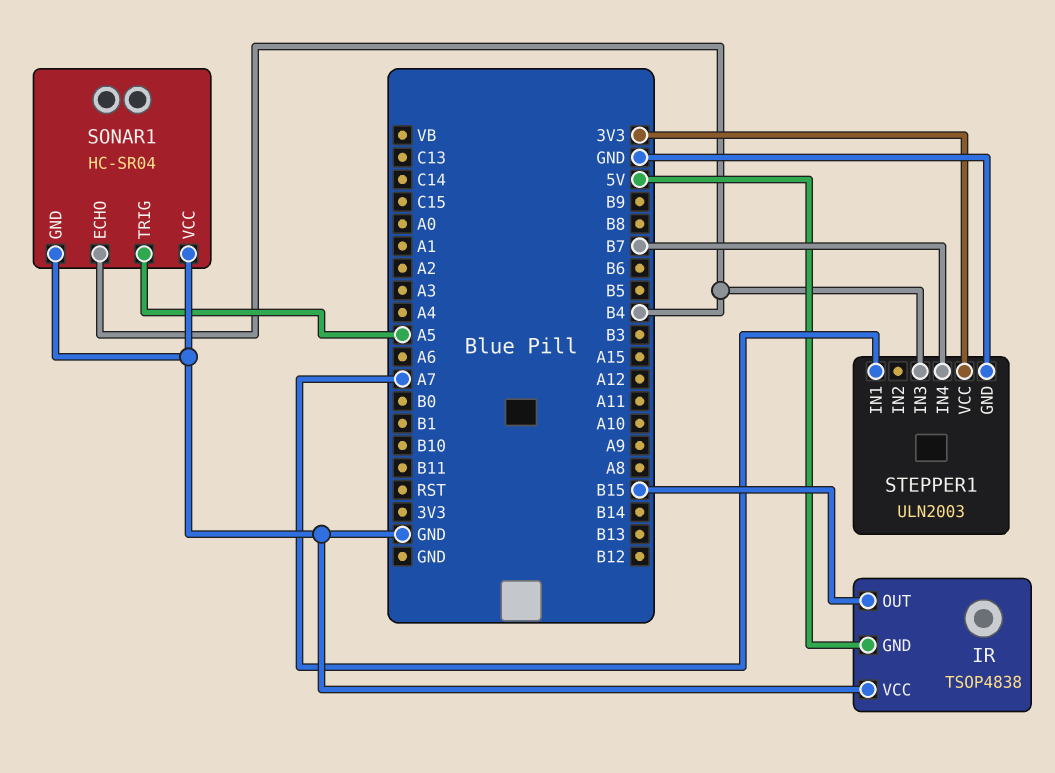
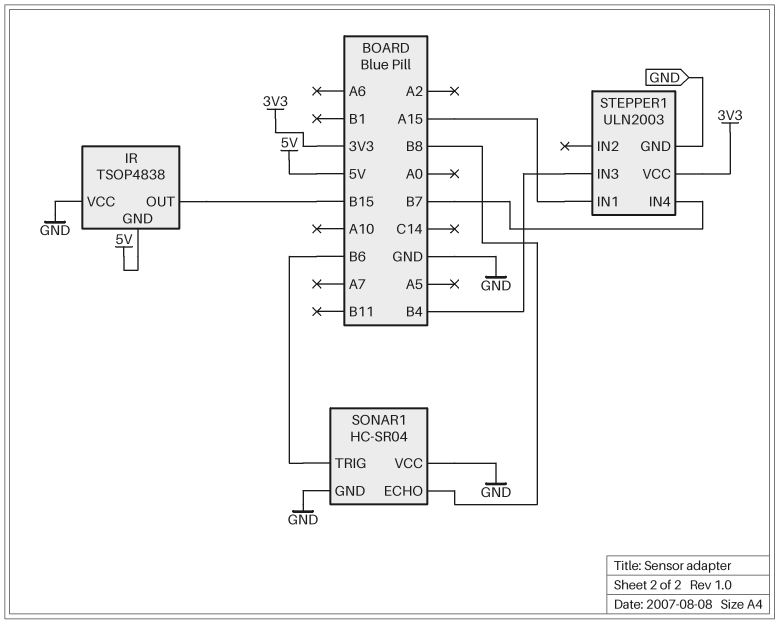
SONAR1 pin ECHO: B4 -> B8
SONAR1 pin TRIG: A5 -> B6
STEPPER1 pin IN1: A7 -> A15

